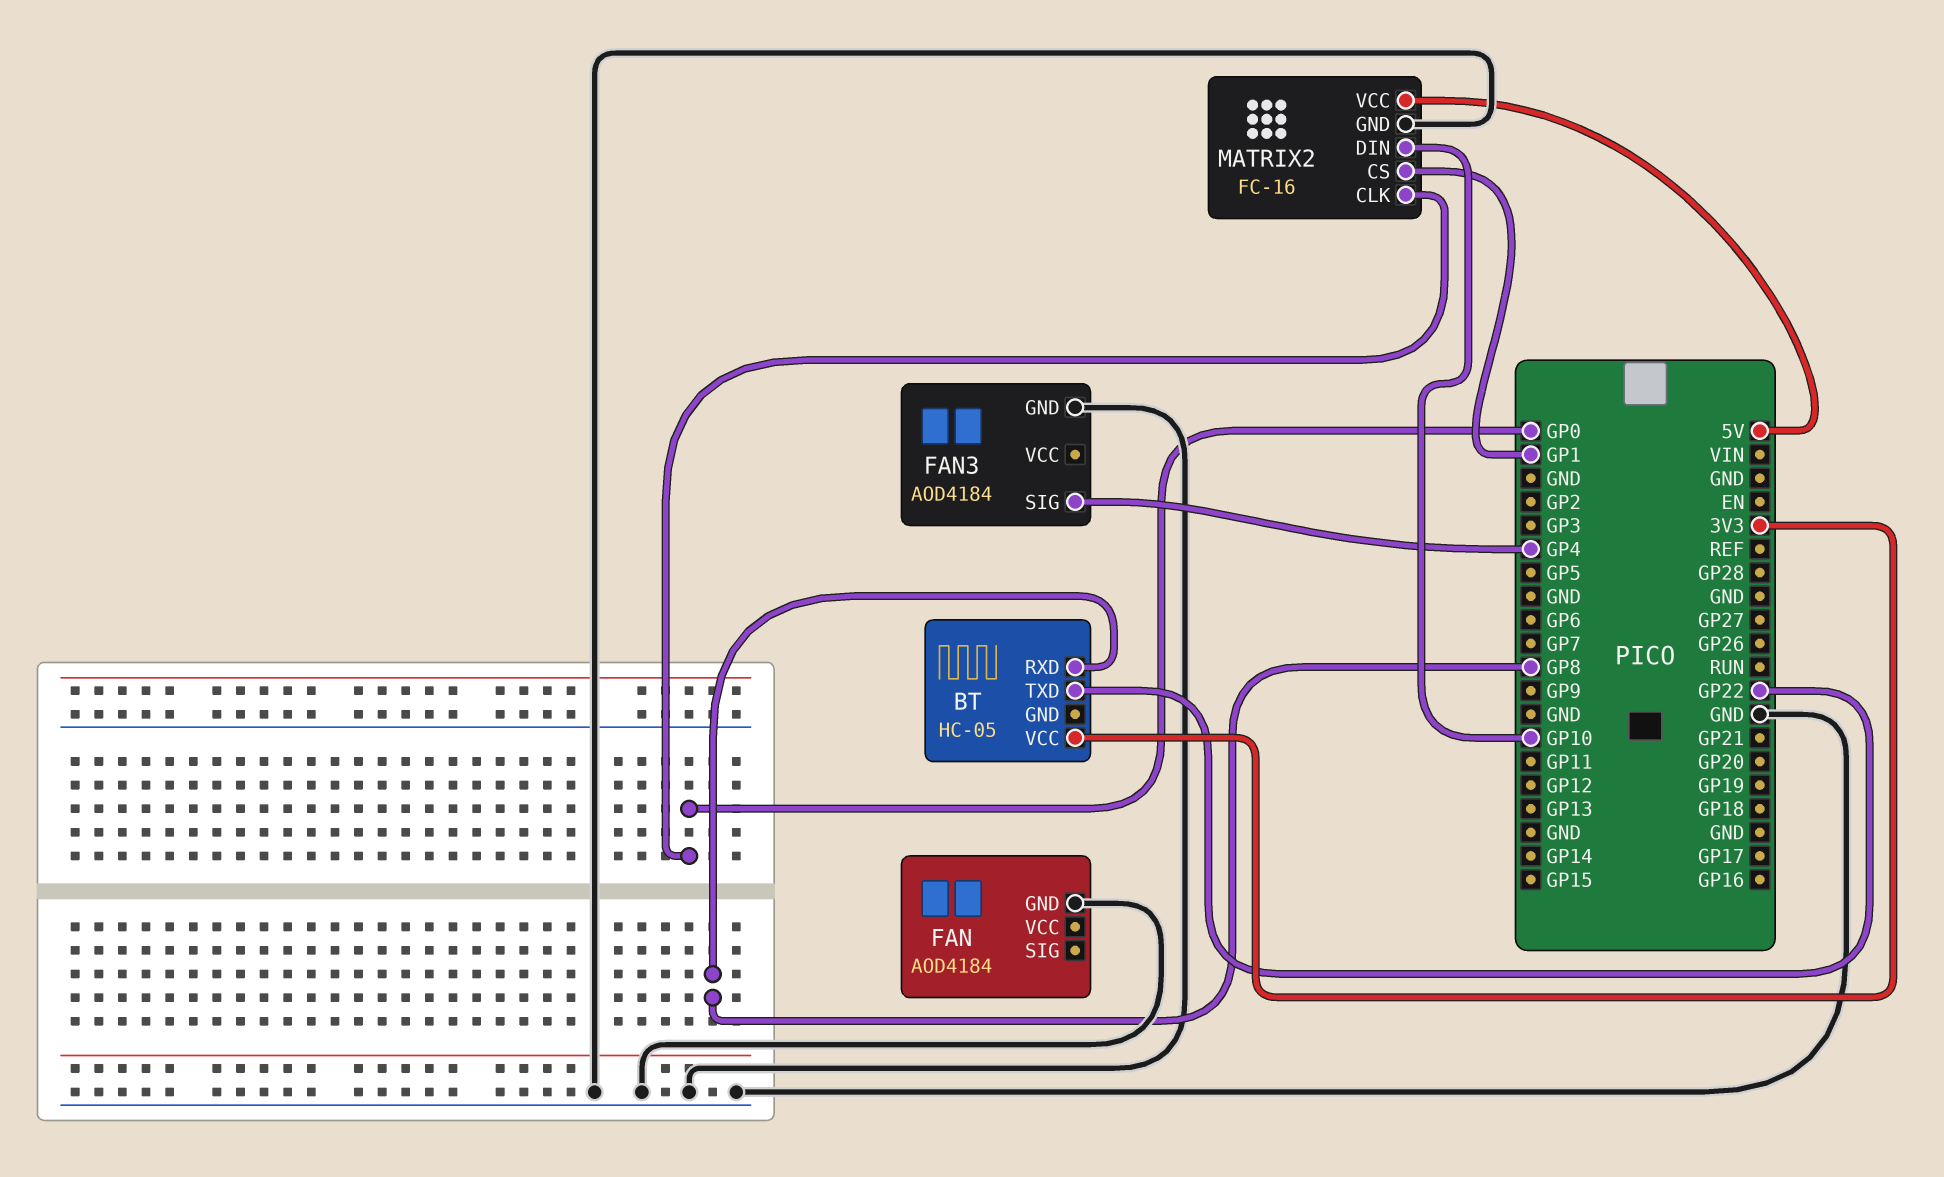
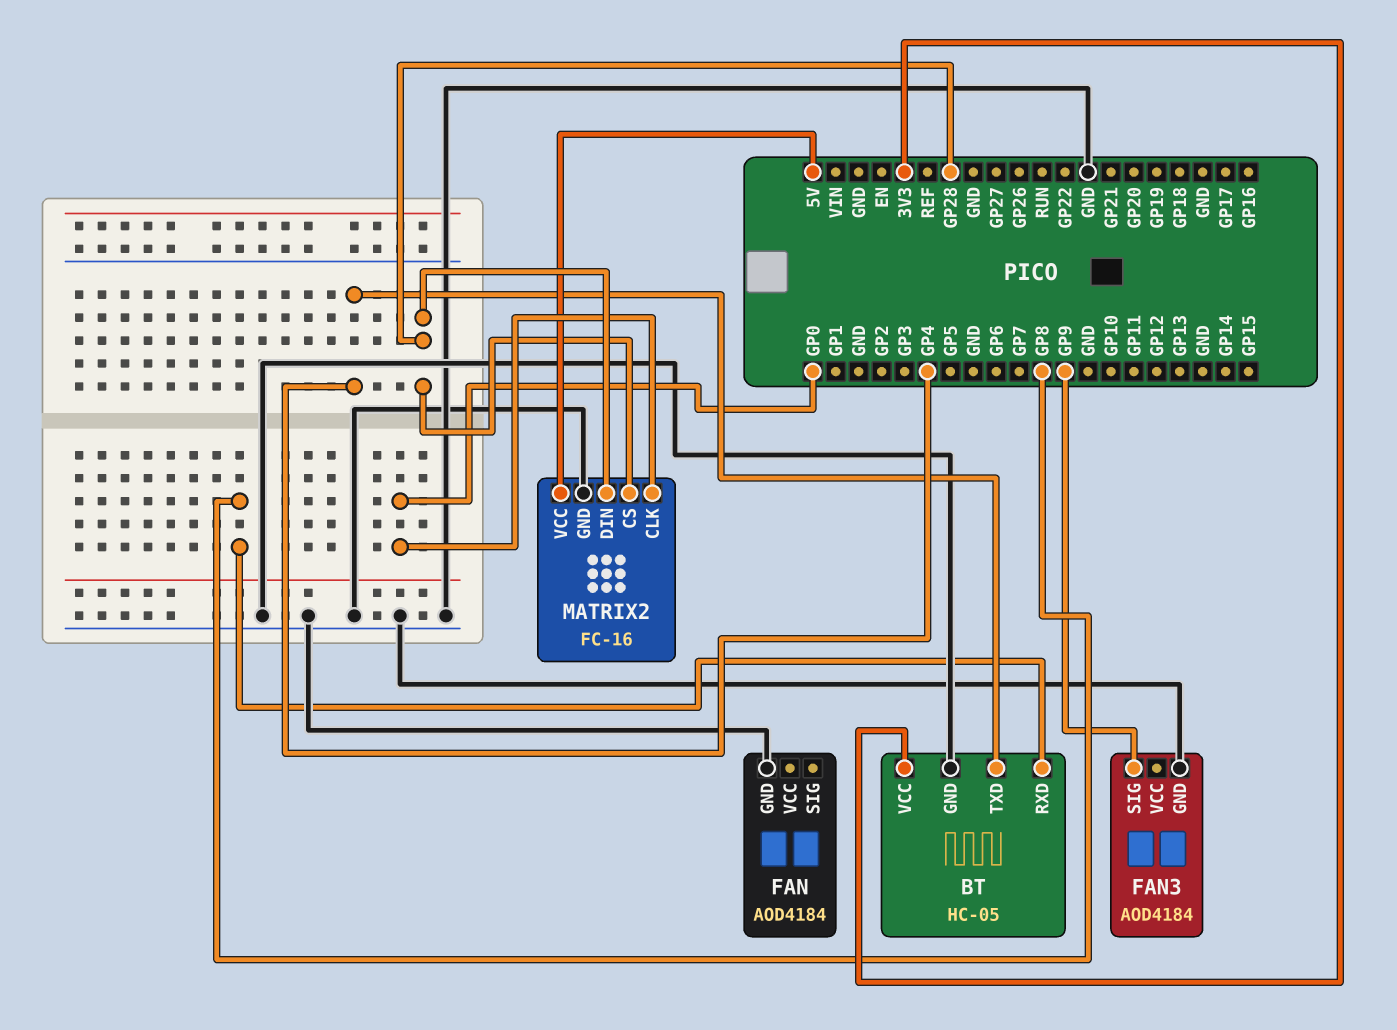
BT pin GND: none -> GND
BT pin TXD: GP22 -> GP4
FAN3 pin SIG: GP4 -> GP9
MATRIX2 pin CS: GP1 -> GP28
MATRIX2 pin DIN: GP10 -> GP28

